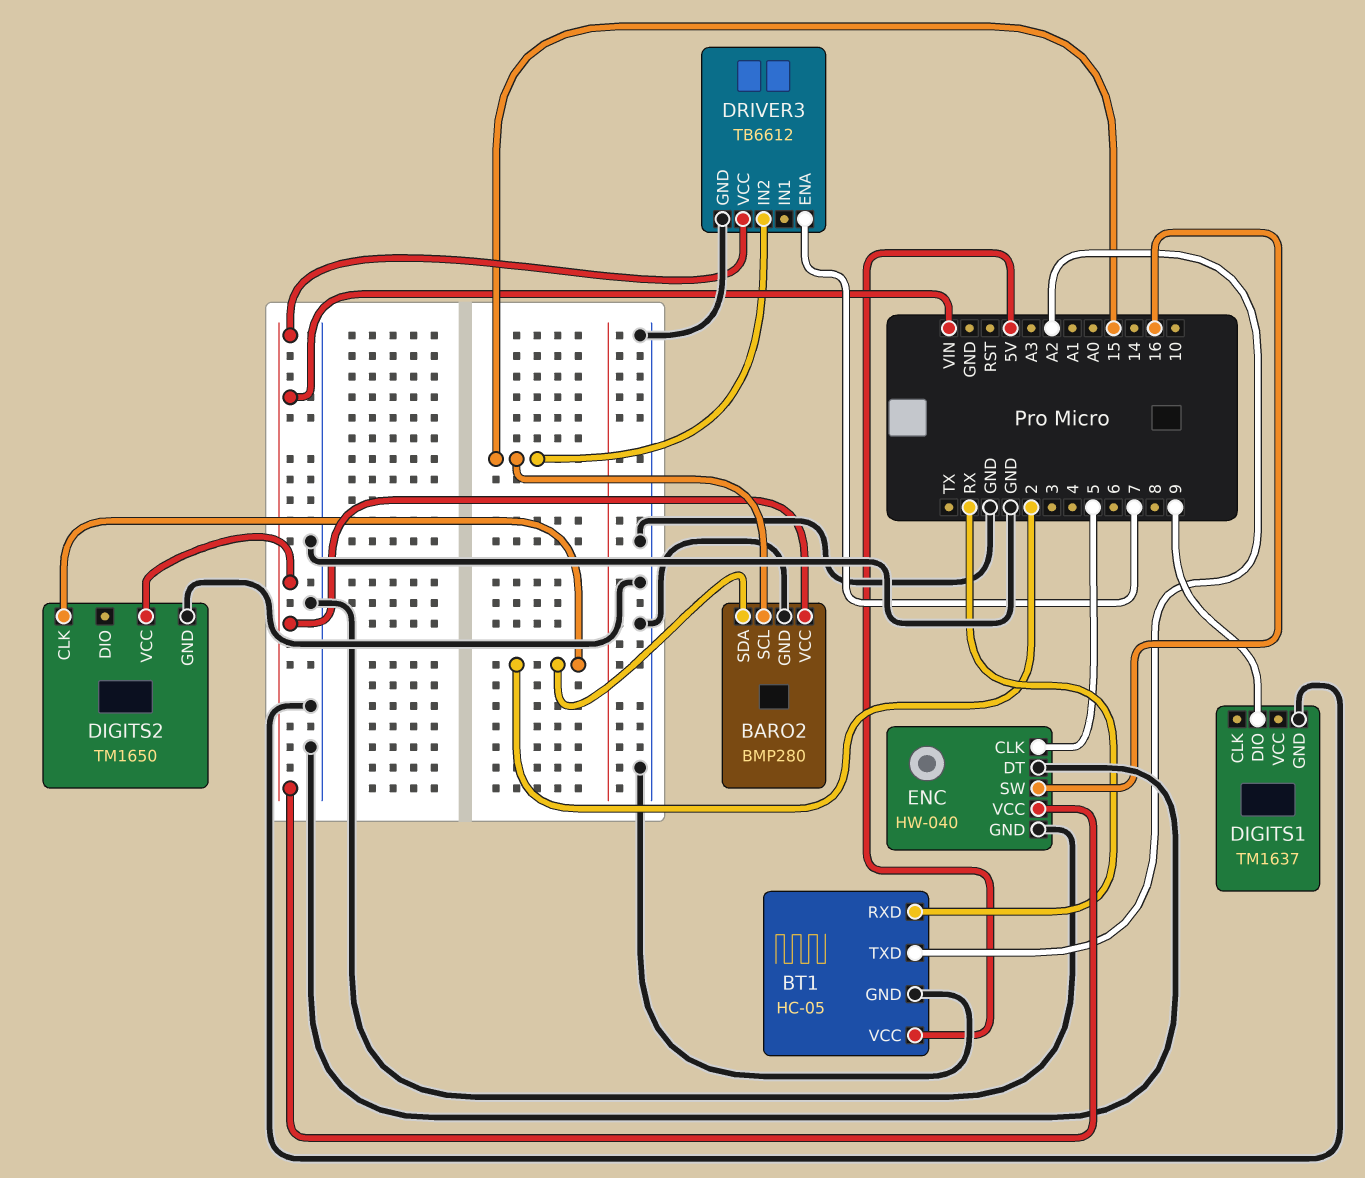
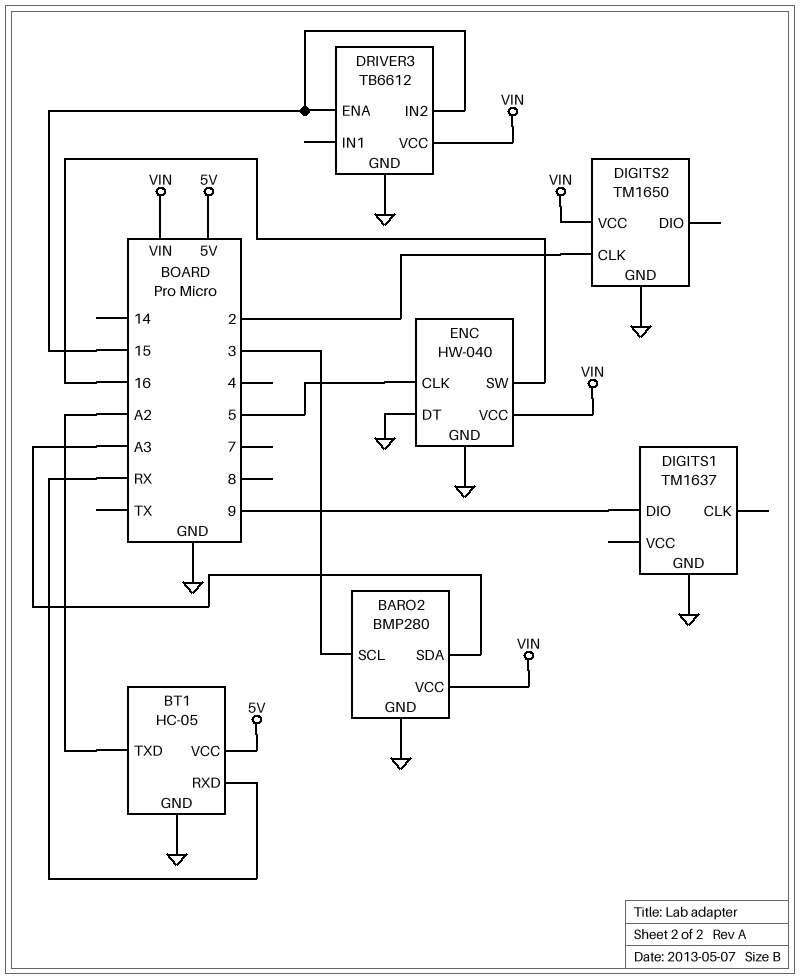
BARO2 pin SCL: 15 -> 3
BARO2 pin SDA: 2 -> A3
DRIVER3 pin ENA: 7 -> 15

